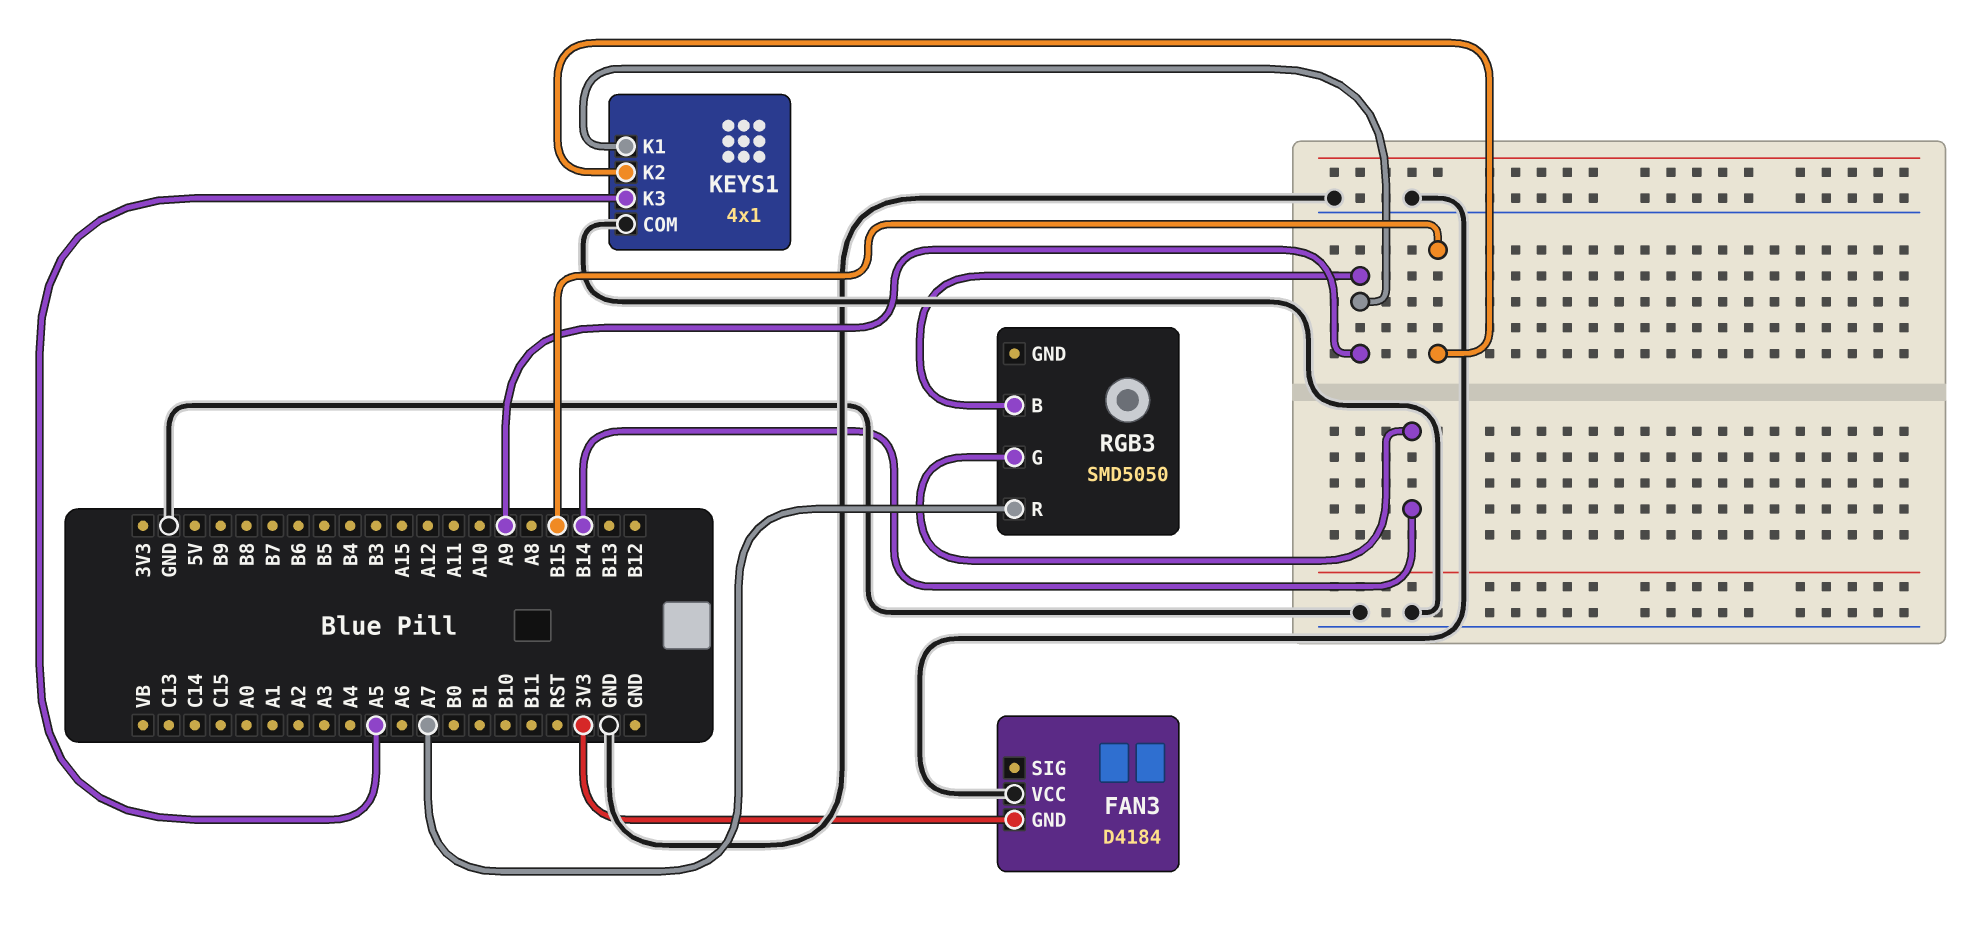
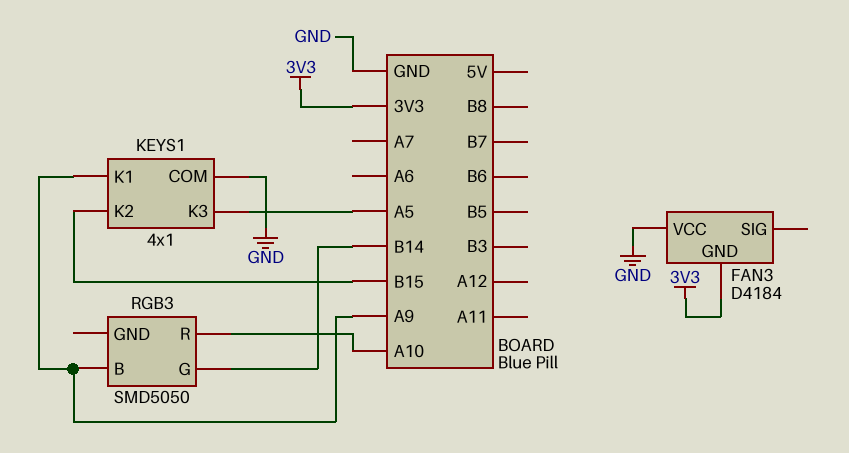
RGB3 pin R: A7 -> A10

